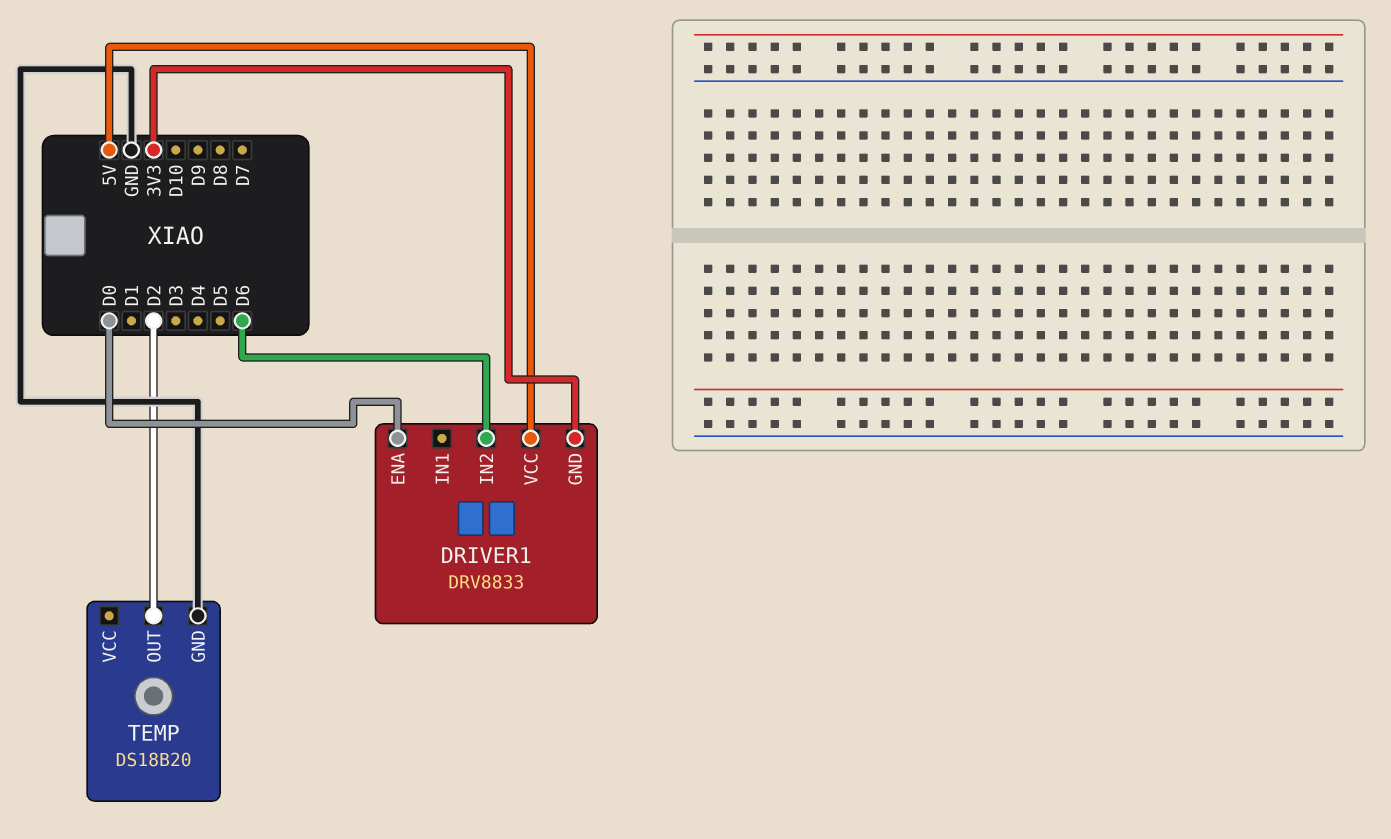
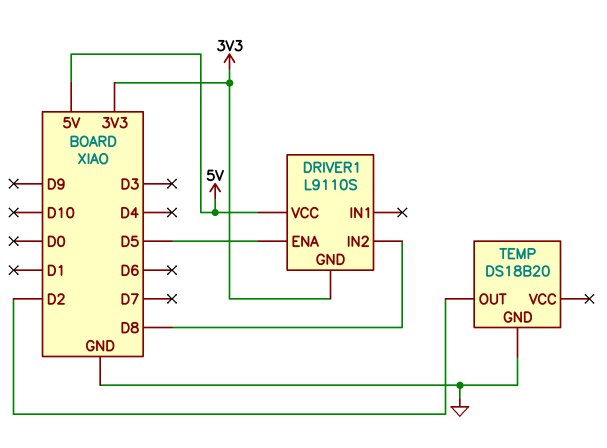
DRIVER1: DRV8833 -> L9110S
DRIVER1 pin ENA: D0 -> D5
DRIVER1 pin IN2: D6 -> D8

